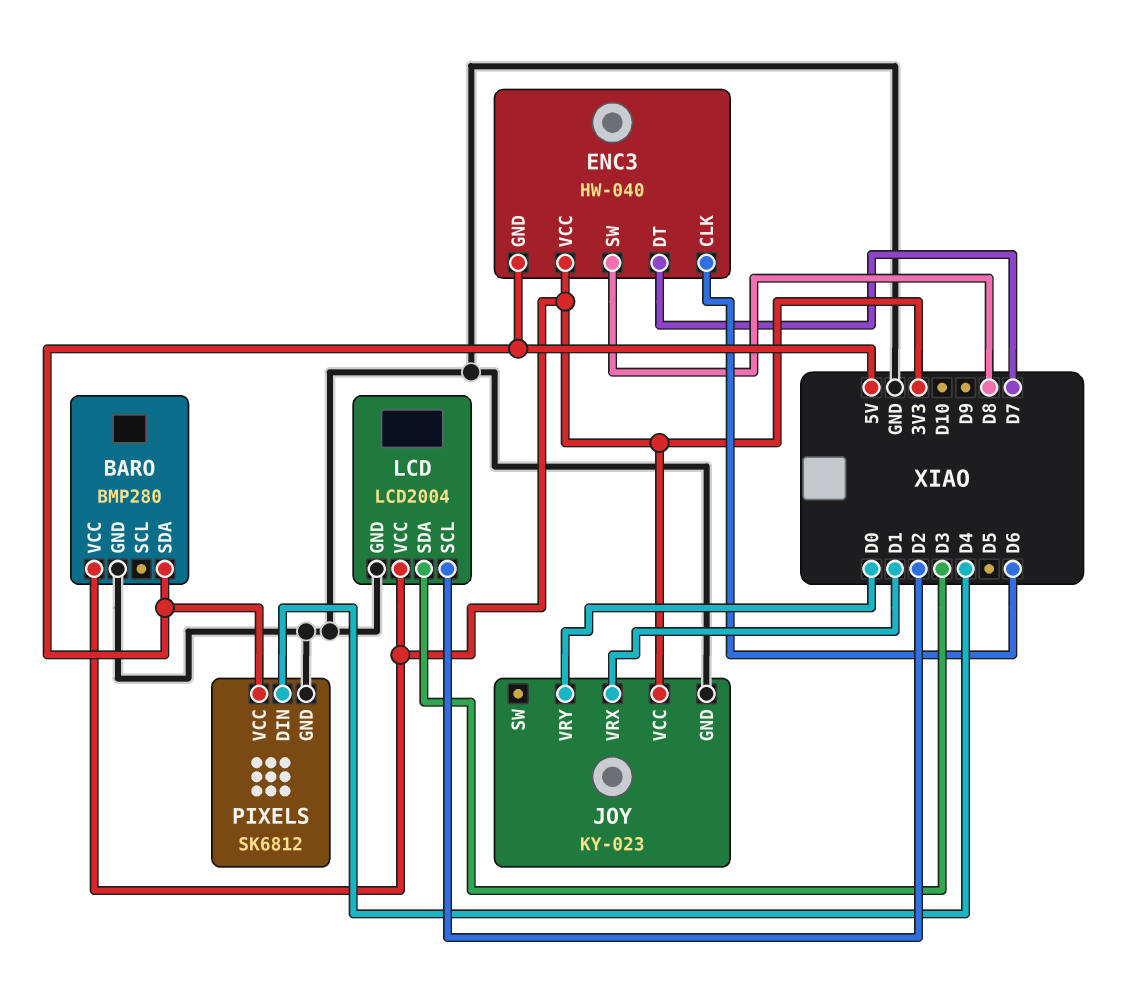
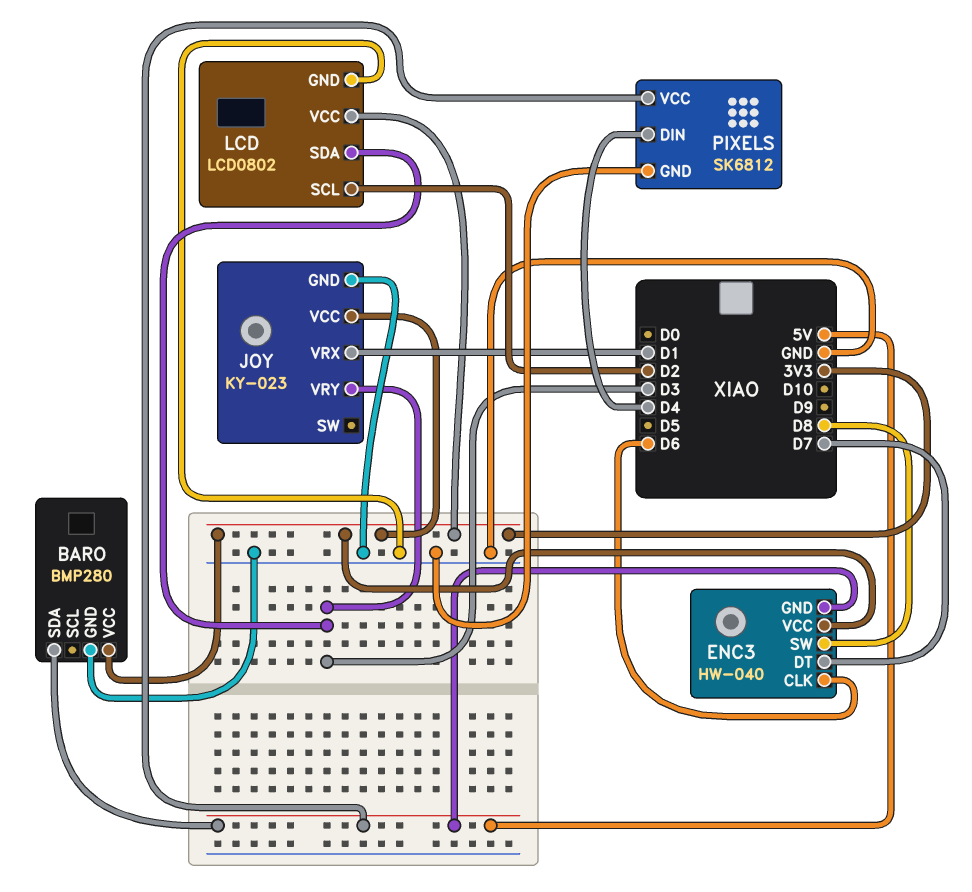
JOY pin VRY: D0 -> D3
LCD: LCD2004 -> LCD0802

